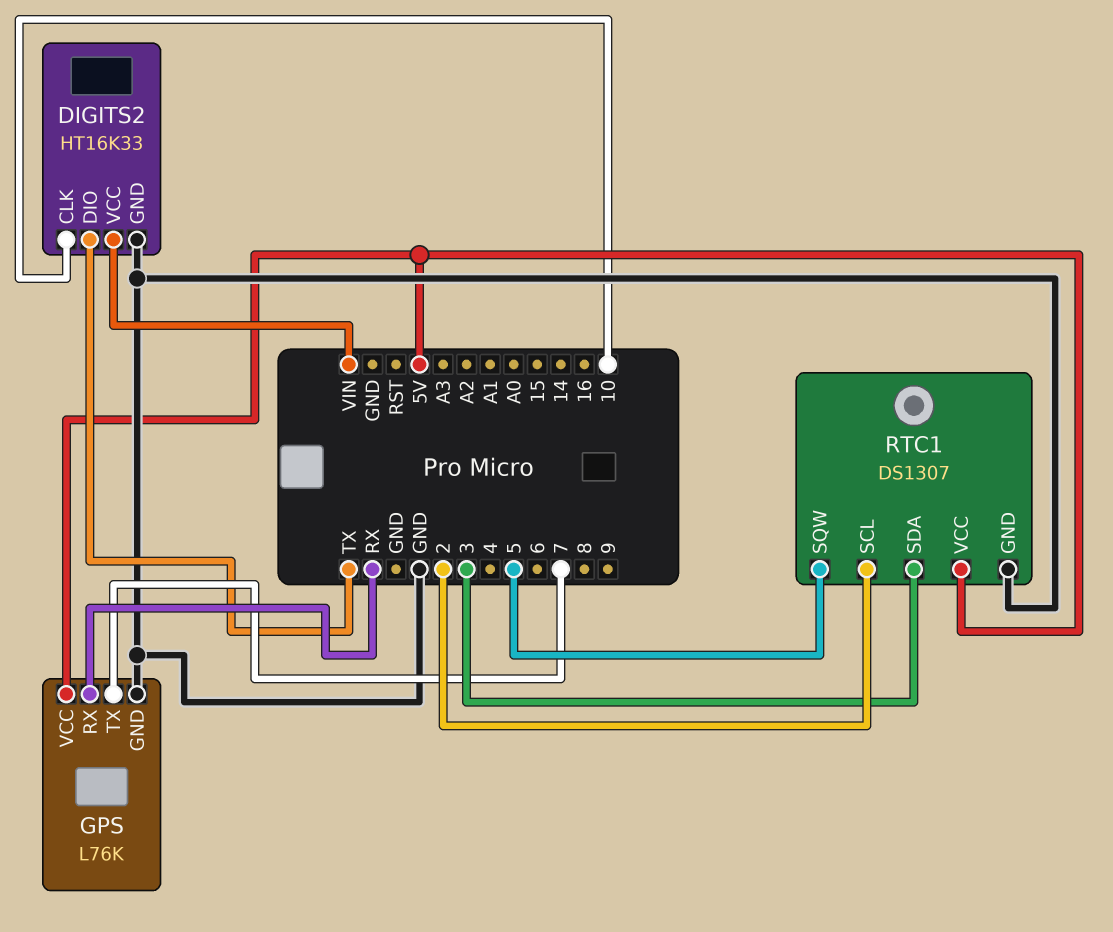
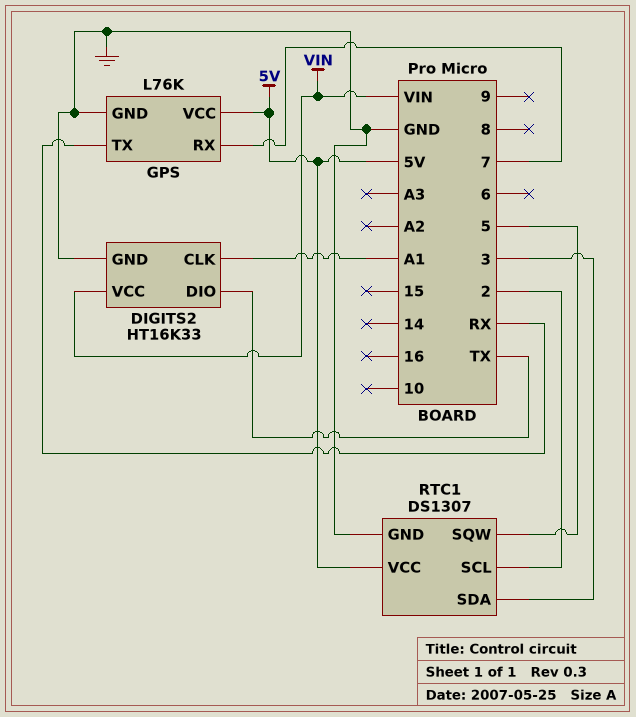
DIGITS2 pin CLK: 10 -> A1
GPS pin RX: RX -> 7
GPS pin TX: 7 -> RX

